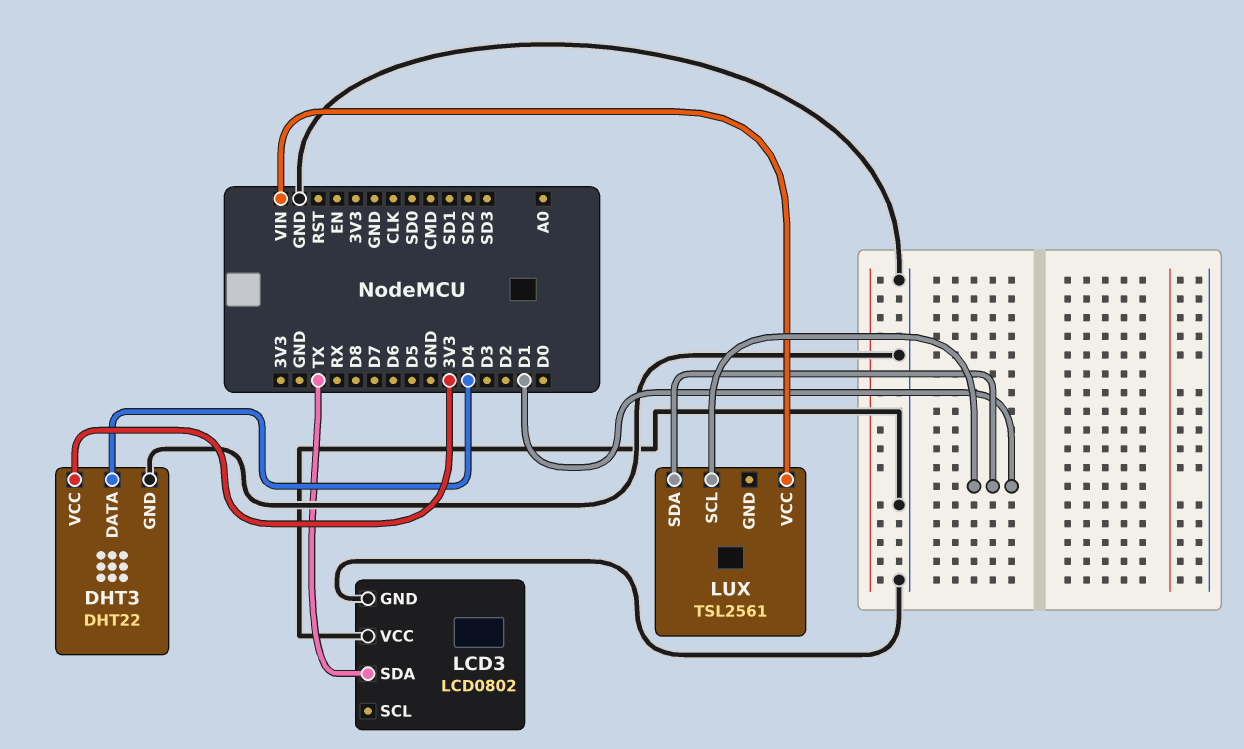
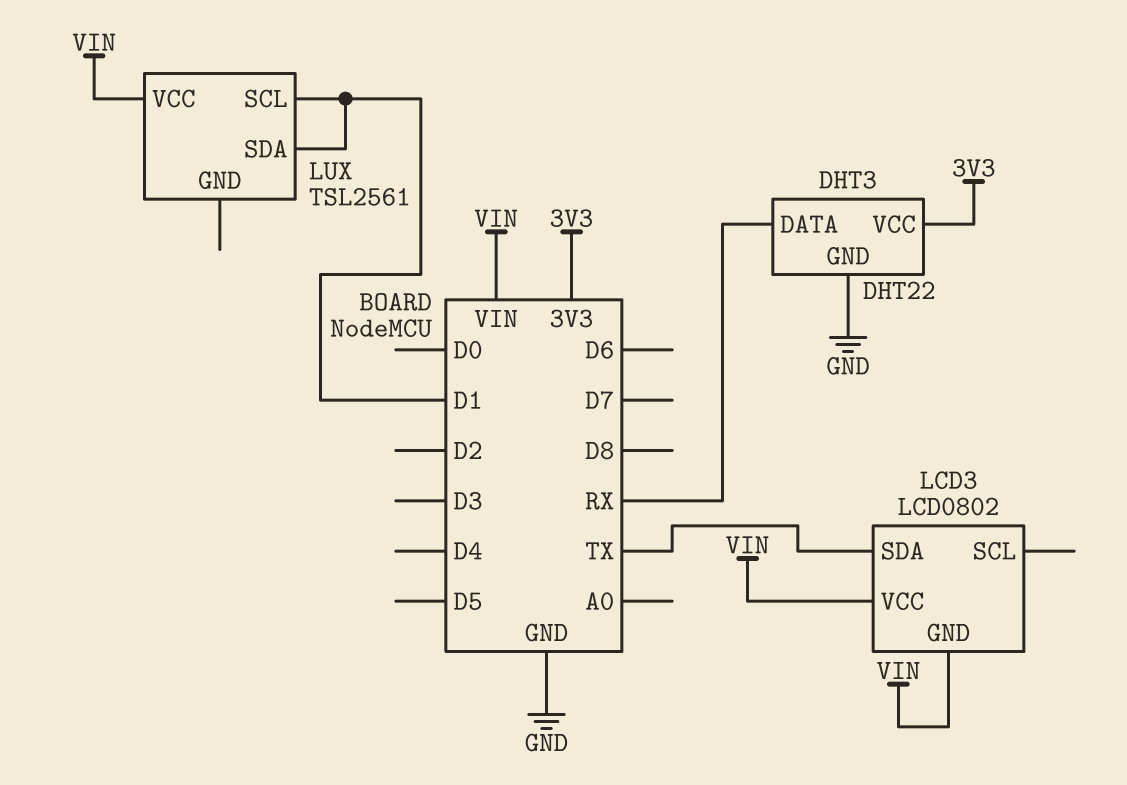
DHT3 pin DATA: D4 -> RX
LCD3 pin GND: GND -> VIN
LCD3 pin VCC: GND -> VIN

